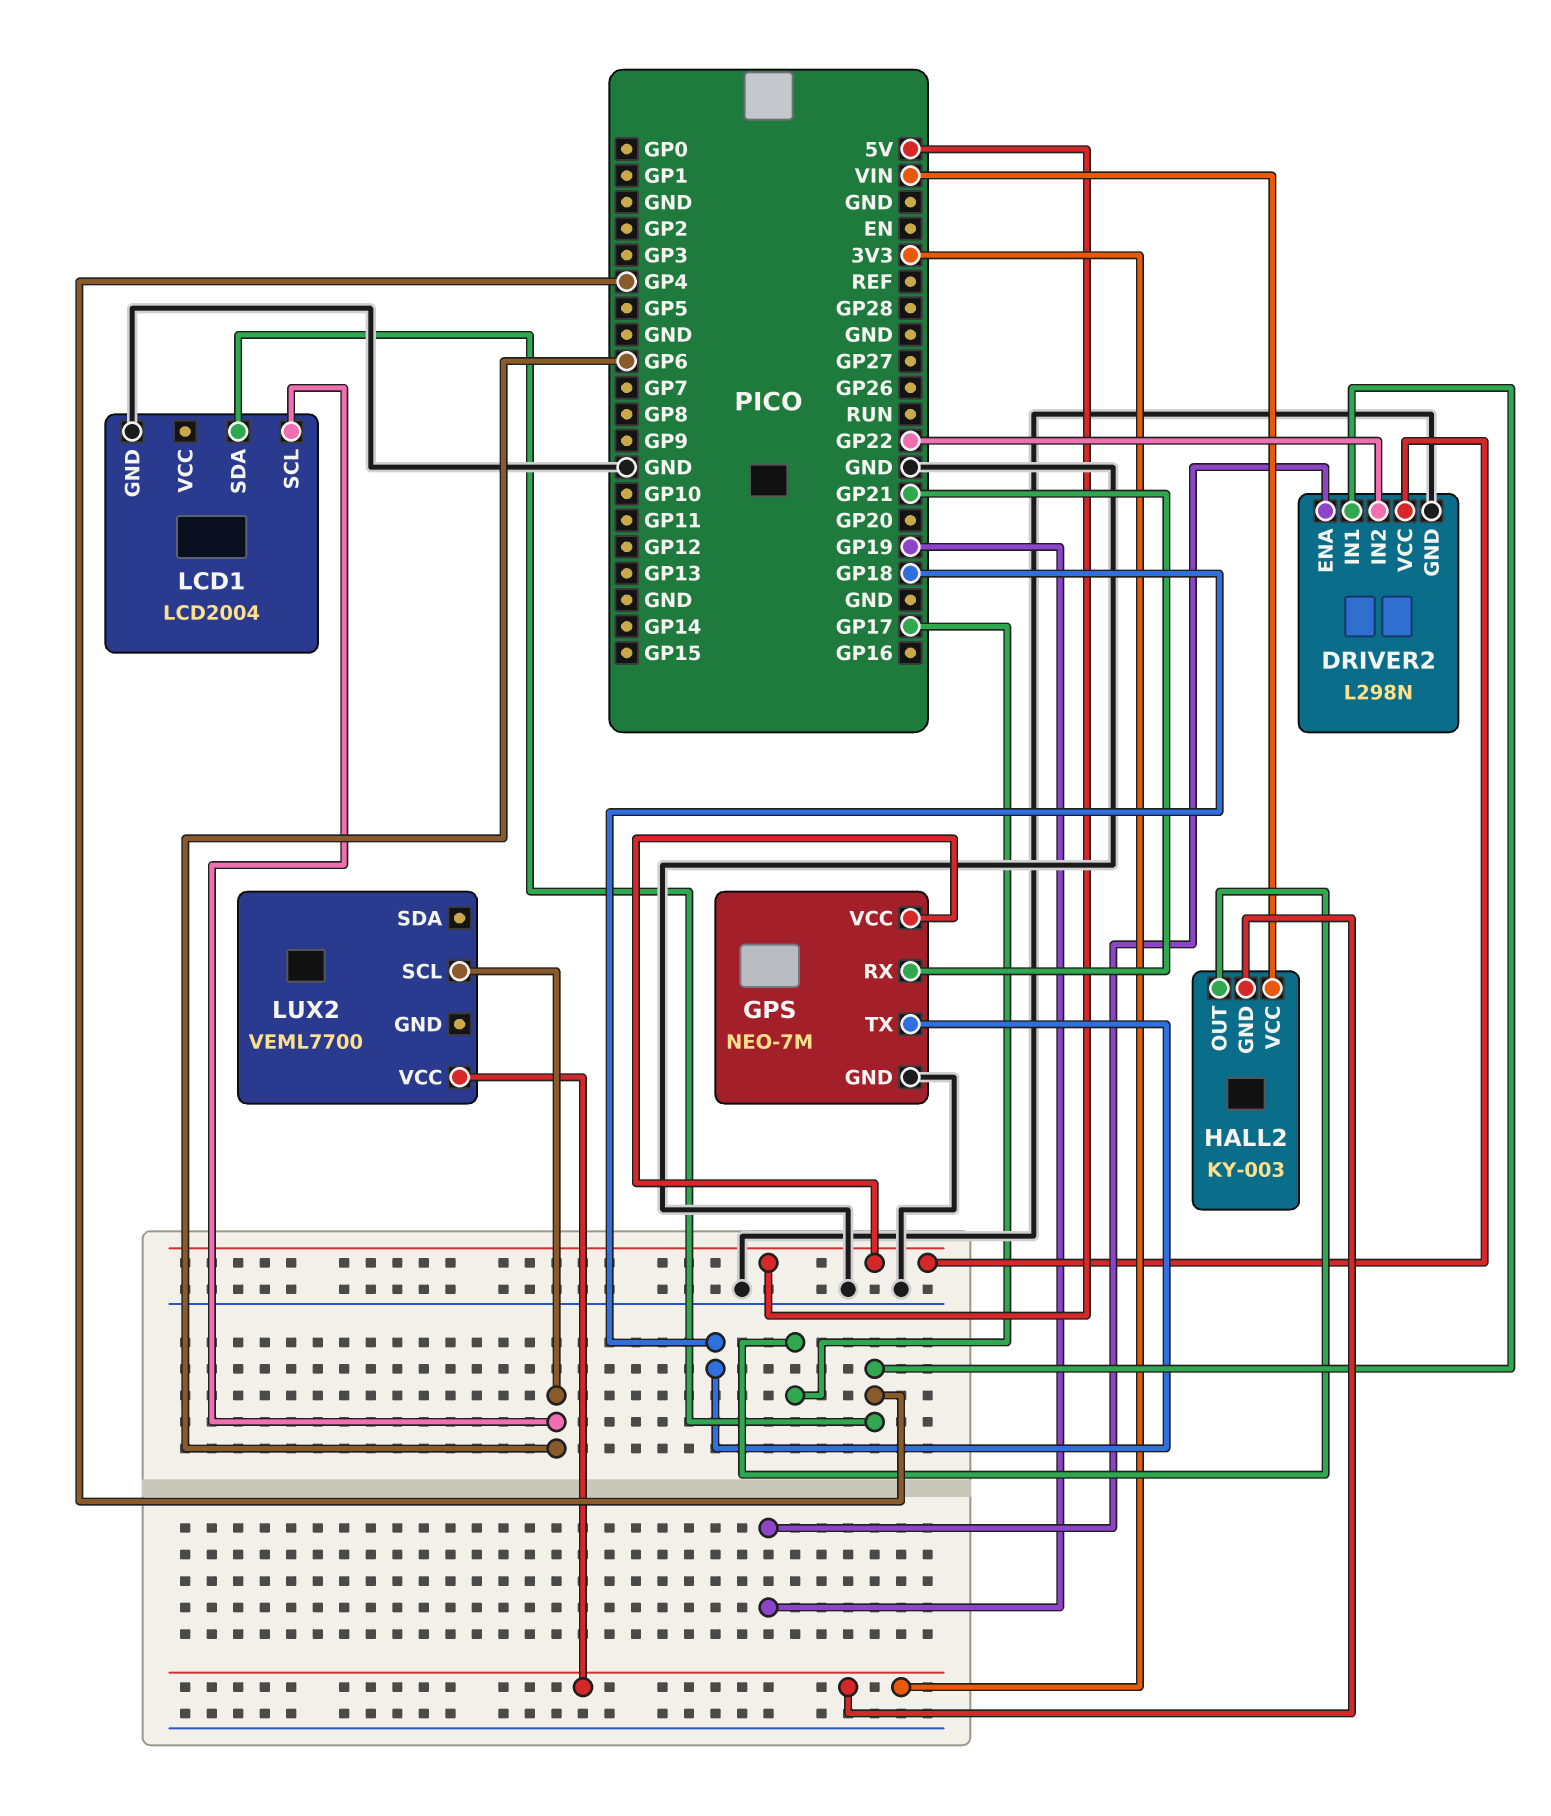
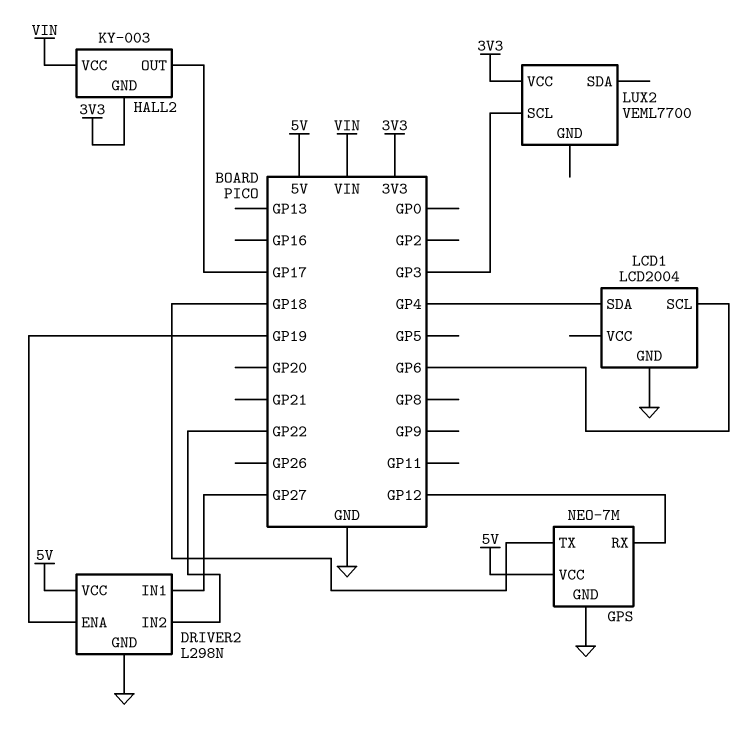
DRIVER2 pin IN1: GP4 -> GP27
GPS pin RX: GP21 -> GP12
LUX2 pin SCL: GP6 -> GP3

